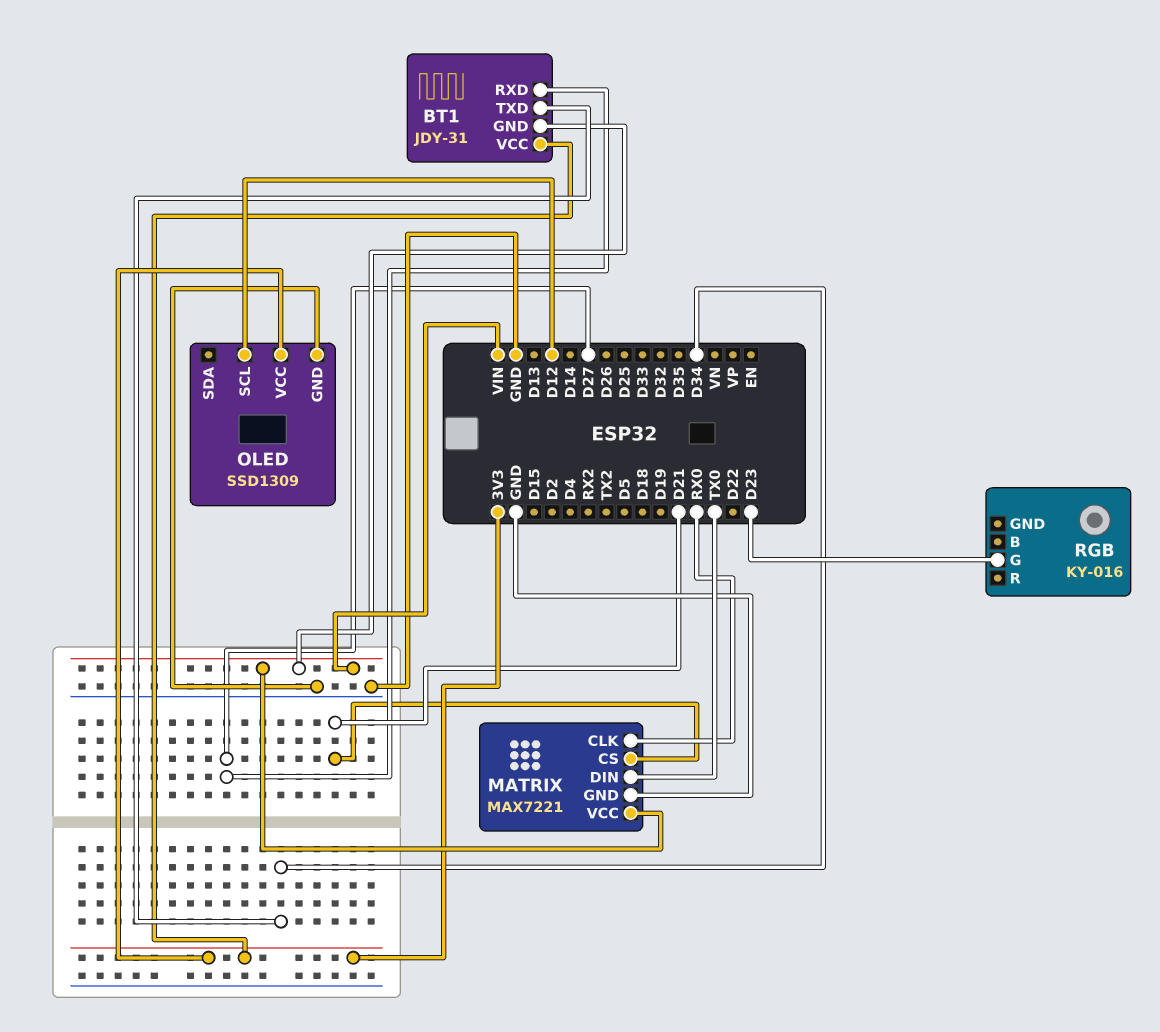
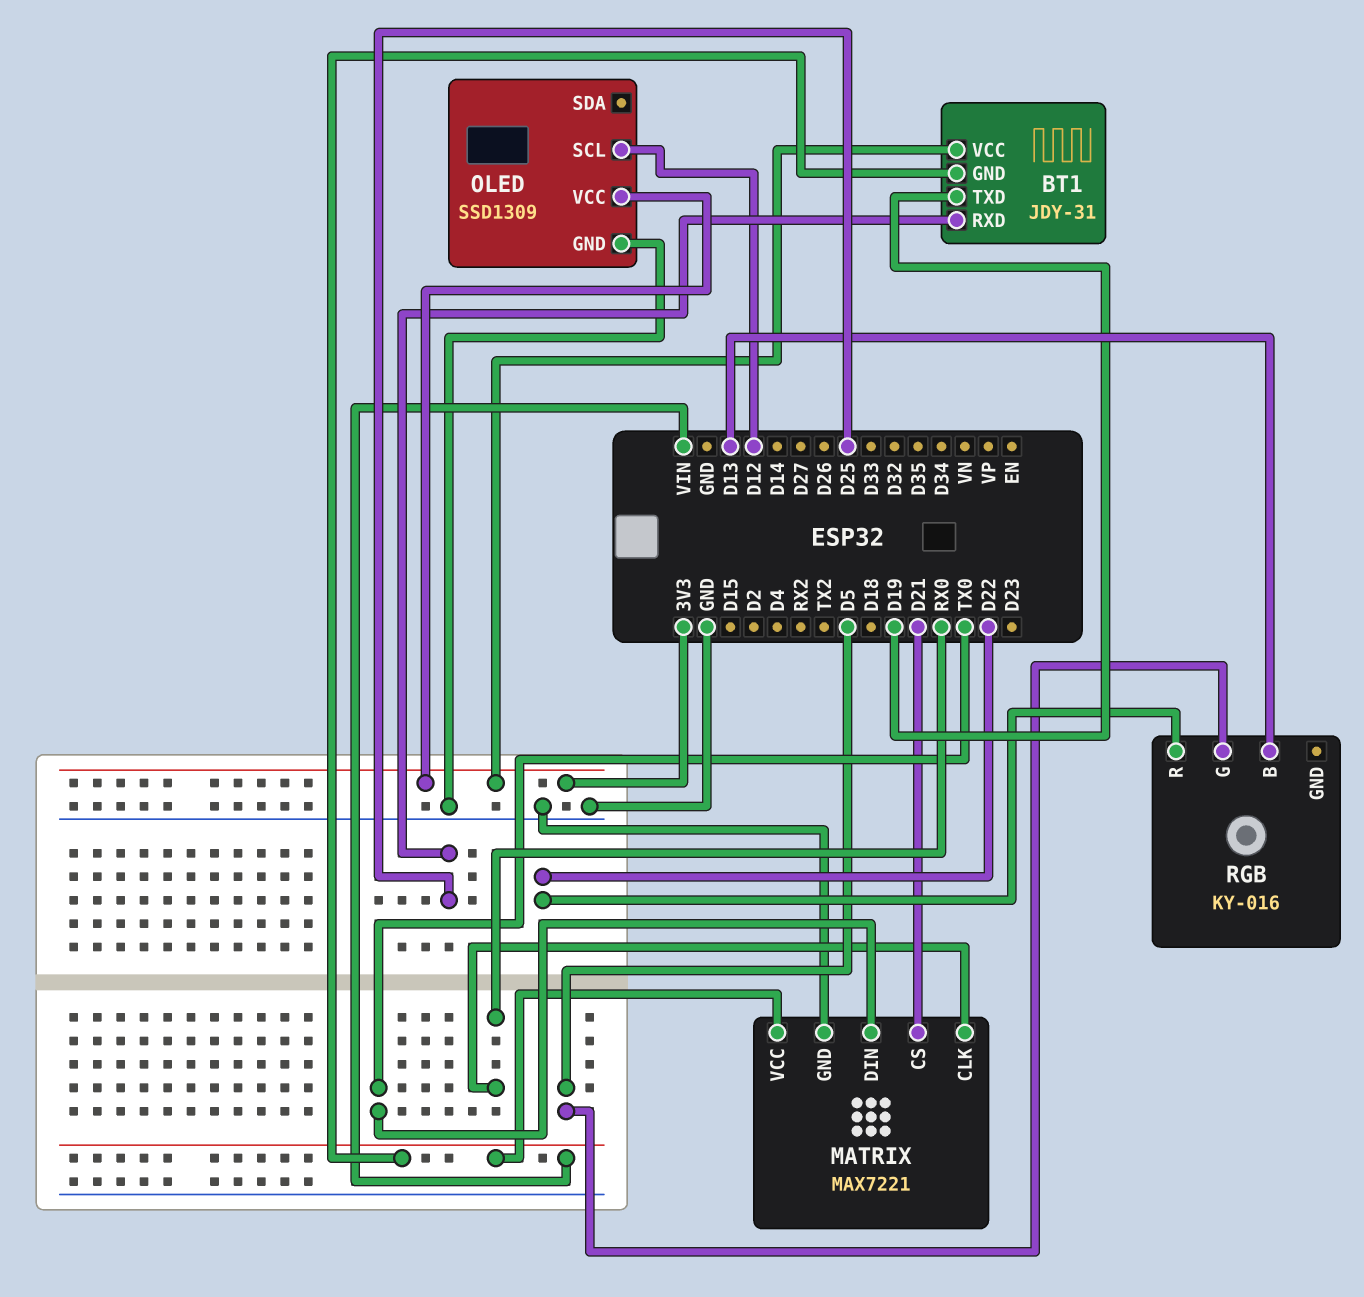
BT1 pin RXD: D27 -> D25
BT1 pin TXD: D34 -> D19
RGB pin B: none -> D13
RGB pin G: D23 -> D5
RGB pin R: none -> D22

